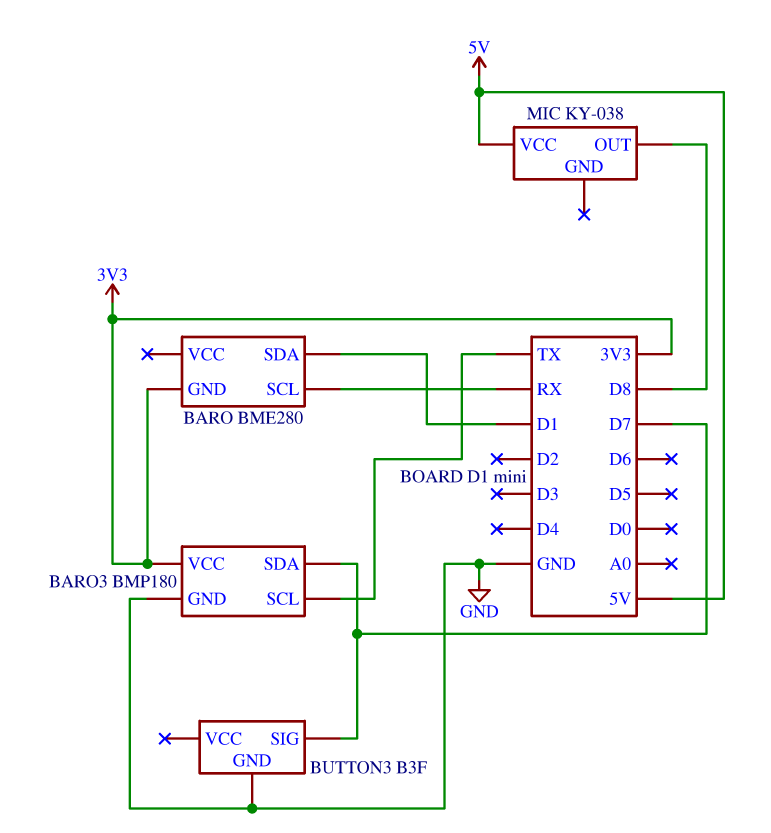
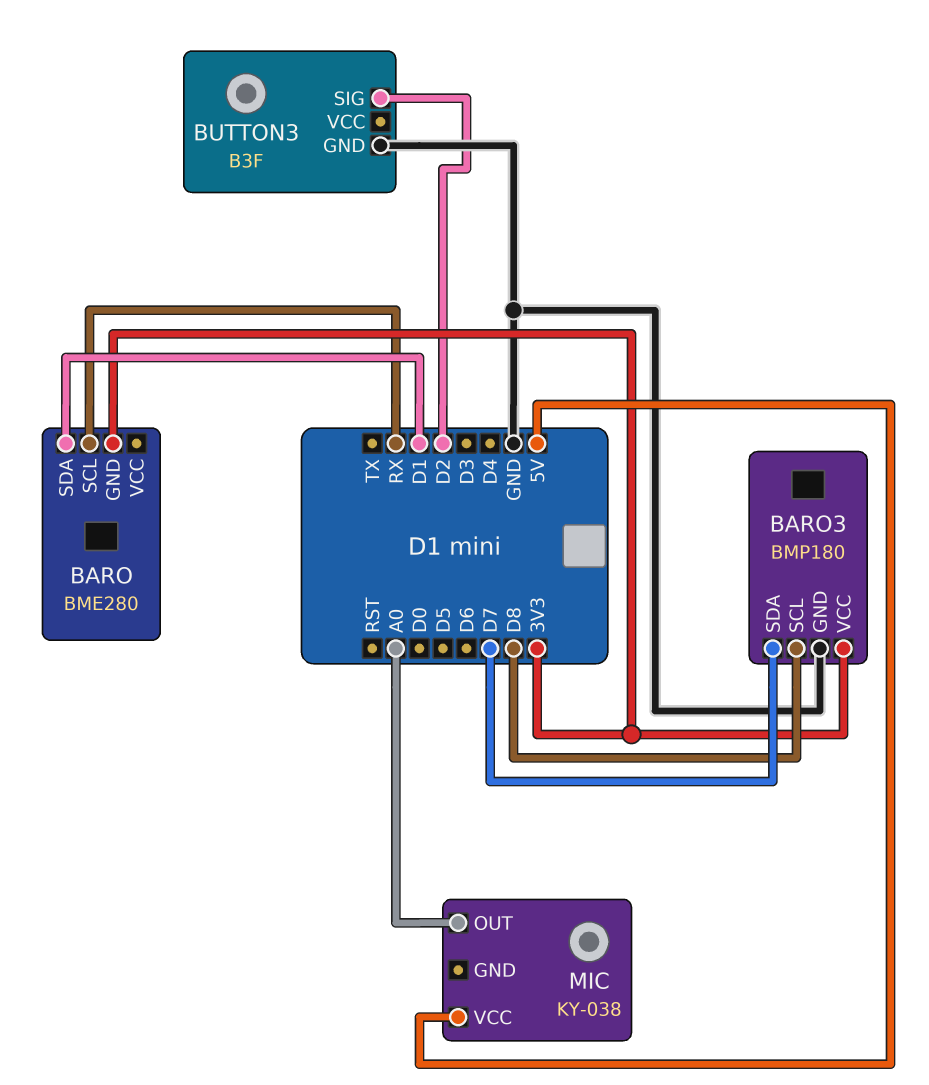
BARO3 pin SCL: TX -> D8
BUTTON3 pin SIG: D7 -> D2
MIC pin OUT: D8 -> A0

